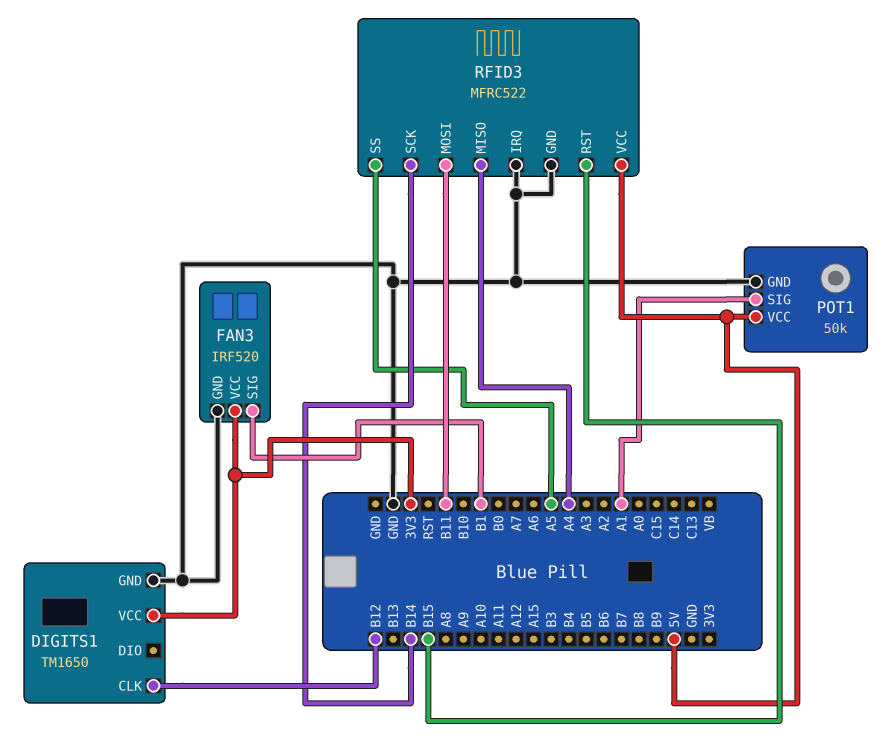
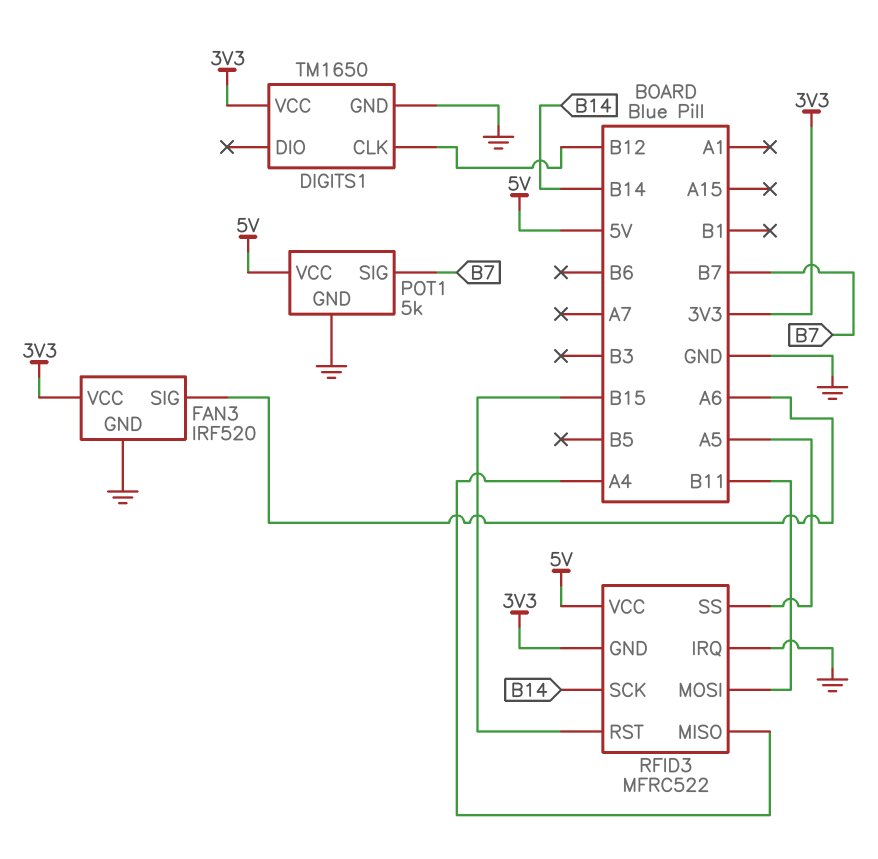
FAN3 pin SIG: B1 -> A6
POT1: 50k -> 5k
POT1 pin SIG: A1 -> B7
RFID3 pin GND: GND -> 3V3

